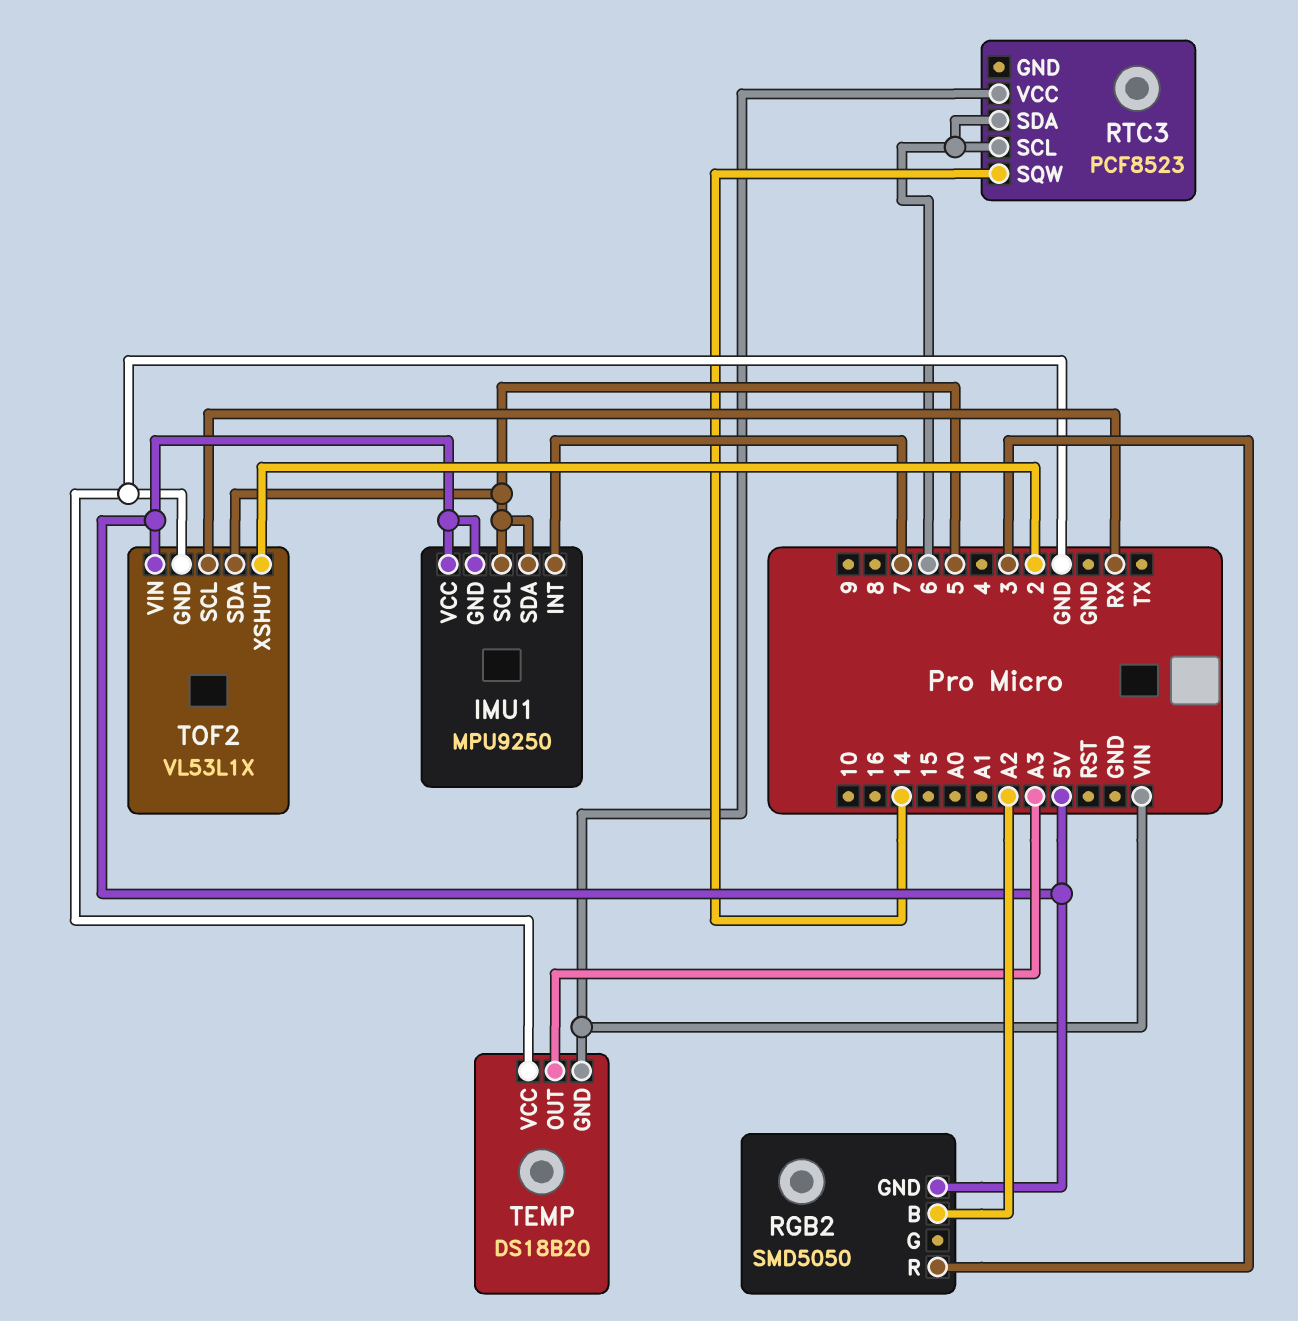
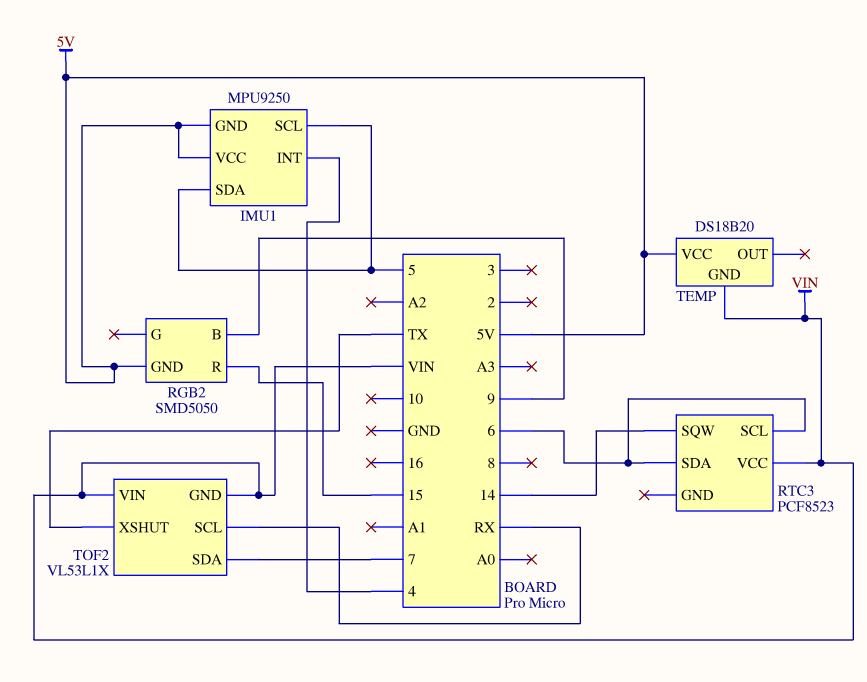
IMU1 pin INT: 7 -> 4
RGB2 pin B: A2 -> 9
RGB2 pin R: 3 -> 15
TEMP pin OUT: A3 -> none
TEMP pin VCC: GND -> 5V
TOF2 pin GND: GND -> VIN
TOF2 pin SDA: 5 -> 7
TOF2 pin VIN: 5V -> VIN
TOF2 pin XSHUT: 2 -> TX

